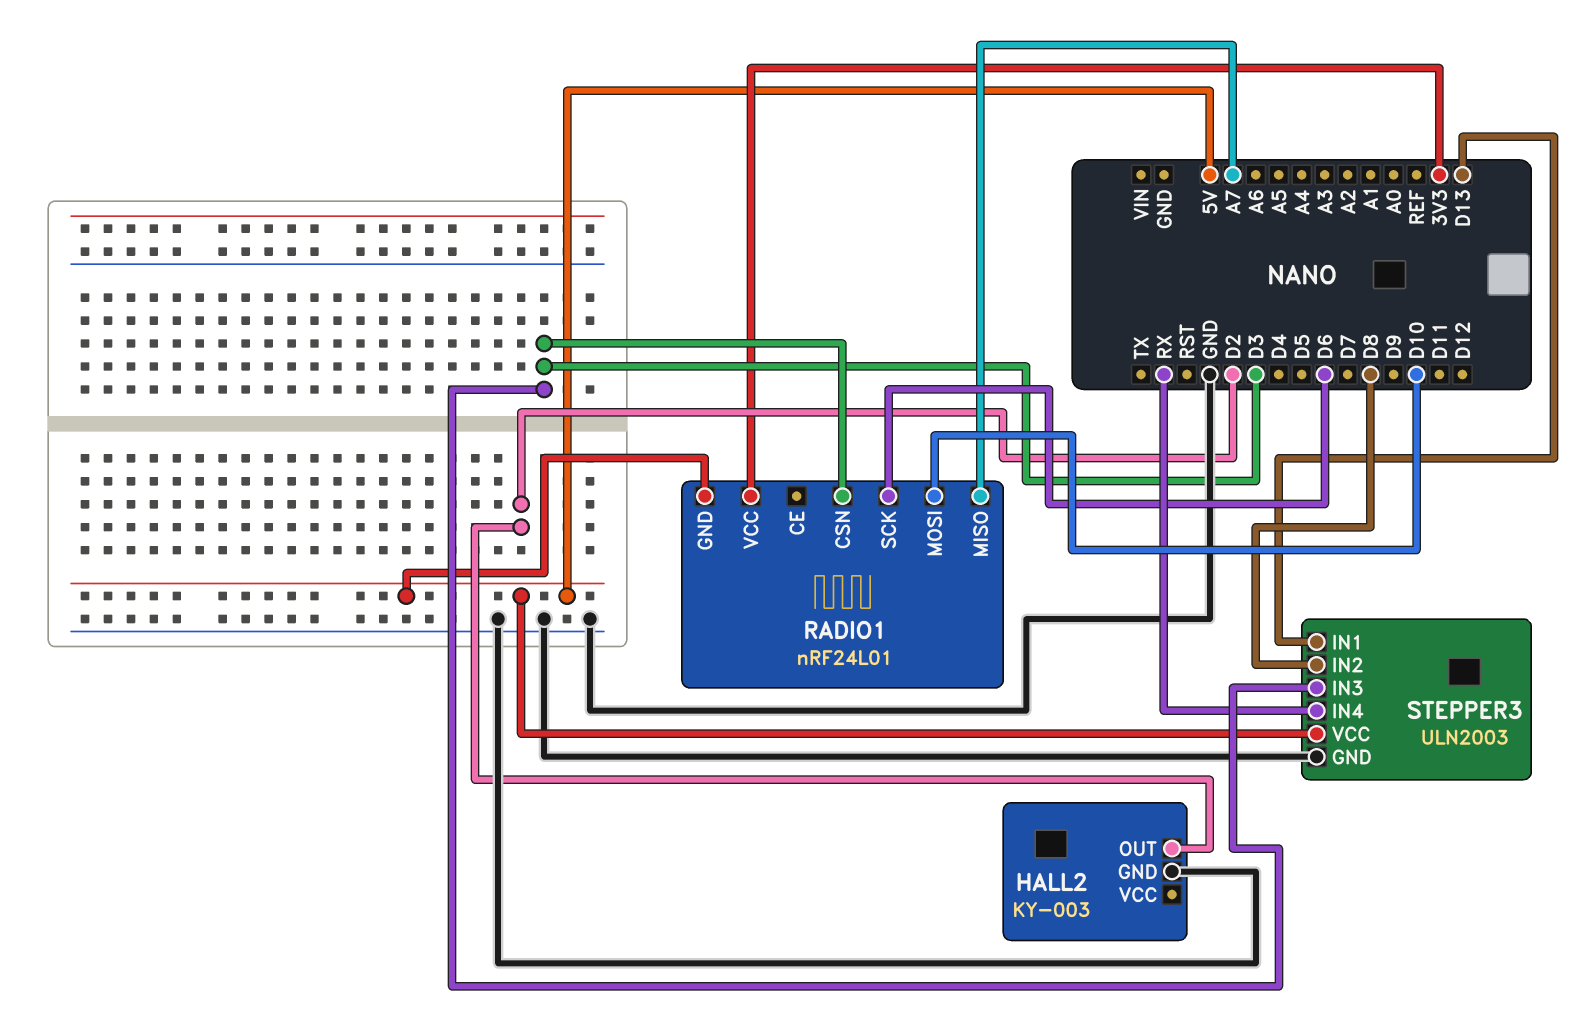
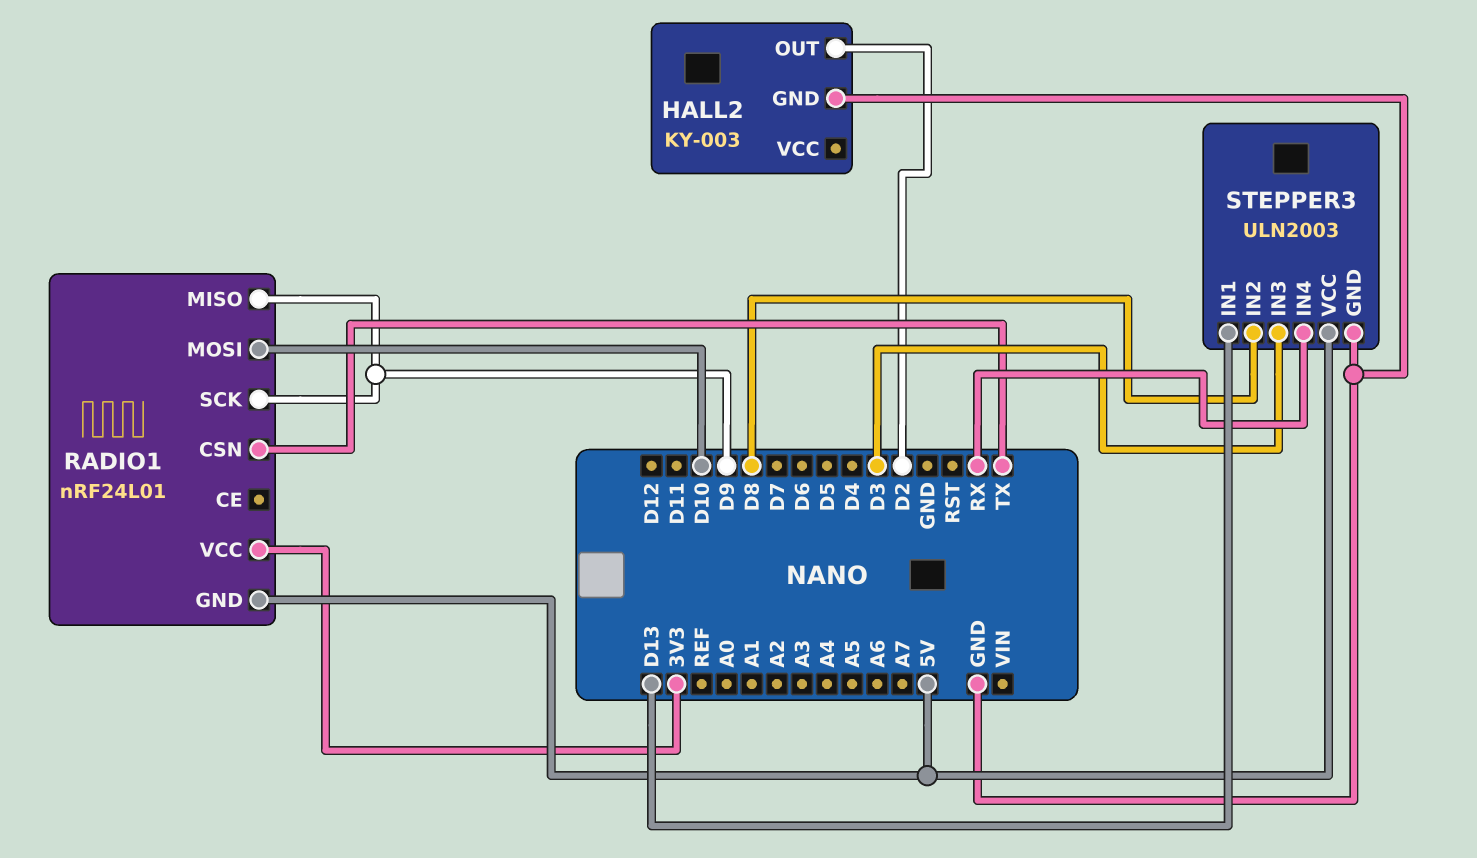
RADIO1 pin CSN: D3 -> TX
RADIO1 pin MISO: A7 -> D9
RADIO1 pin SCK: D6 -> D9

